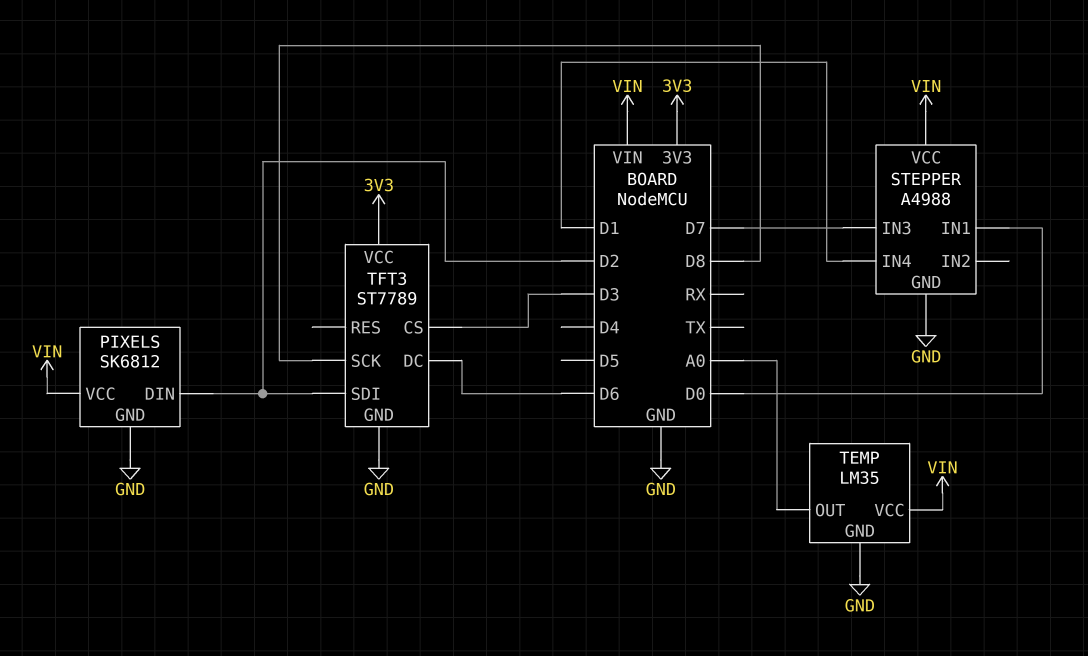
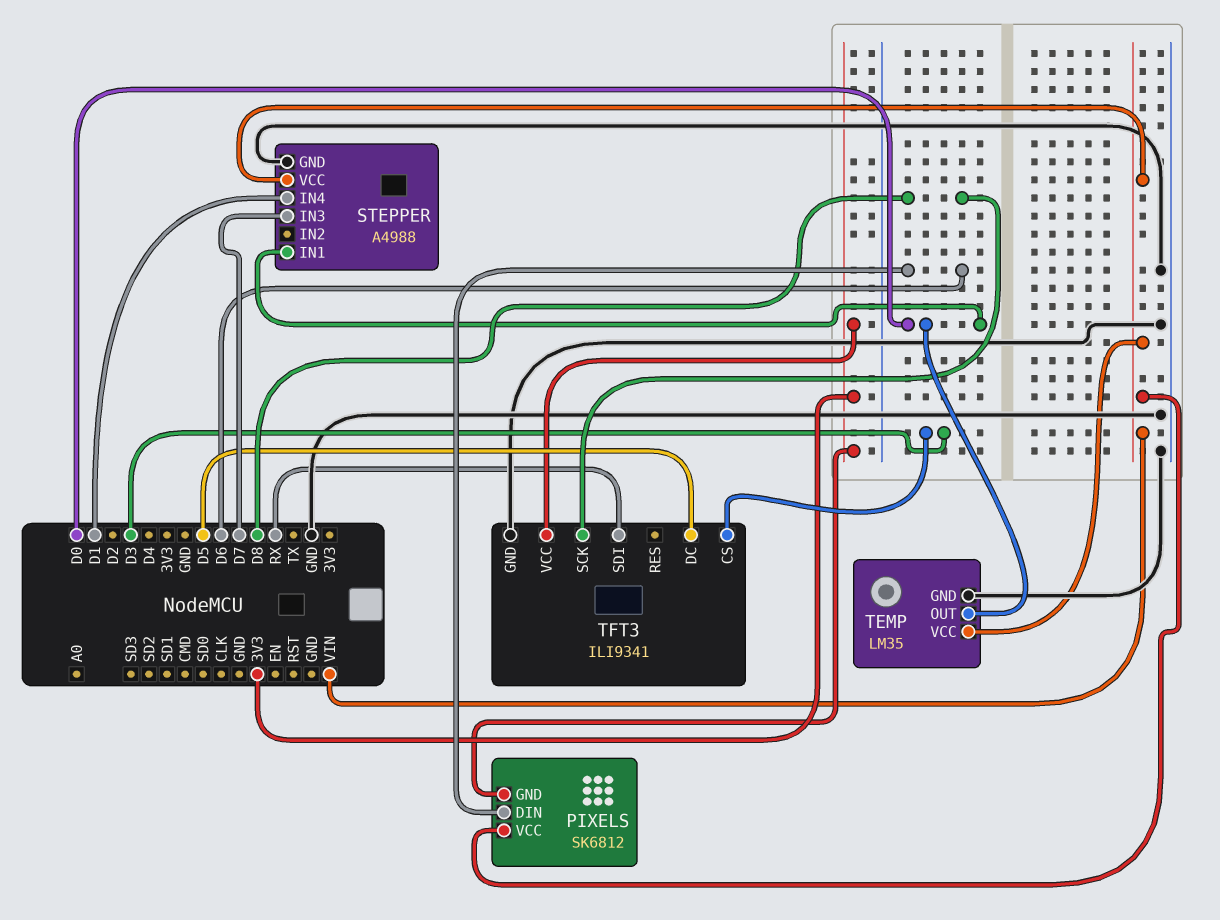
PIXELS pin DIN: D2 -> D6
PIXELS pin GND: GND -> 3V3
TEMP pin OUT: A0 -> D0
TFT3: ST7789 -> ILI9341
TFT3 pin DC: D6 -> D5
TFT3 pin SDI: D2 -> RX

